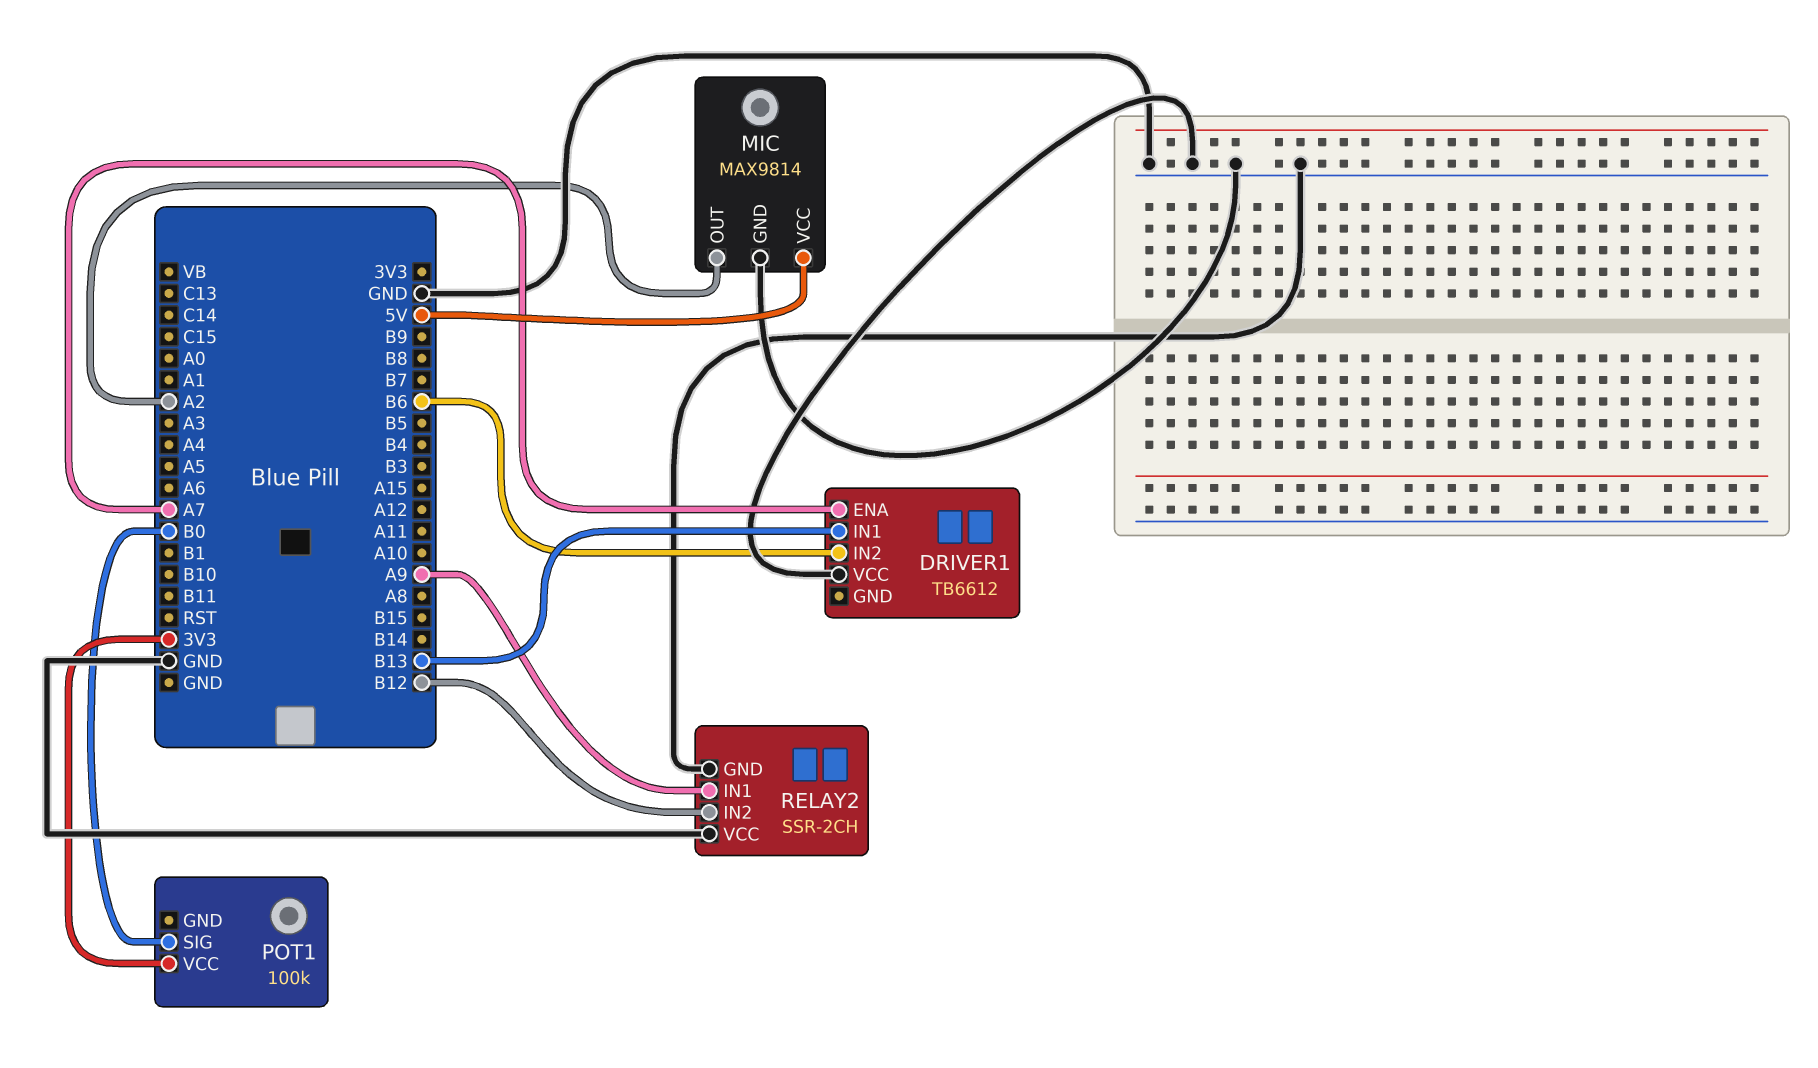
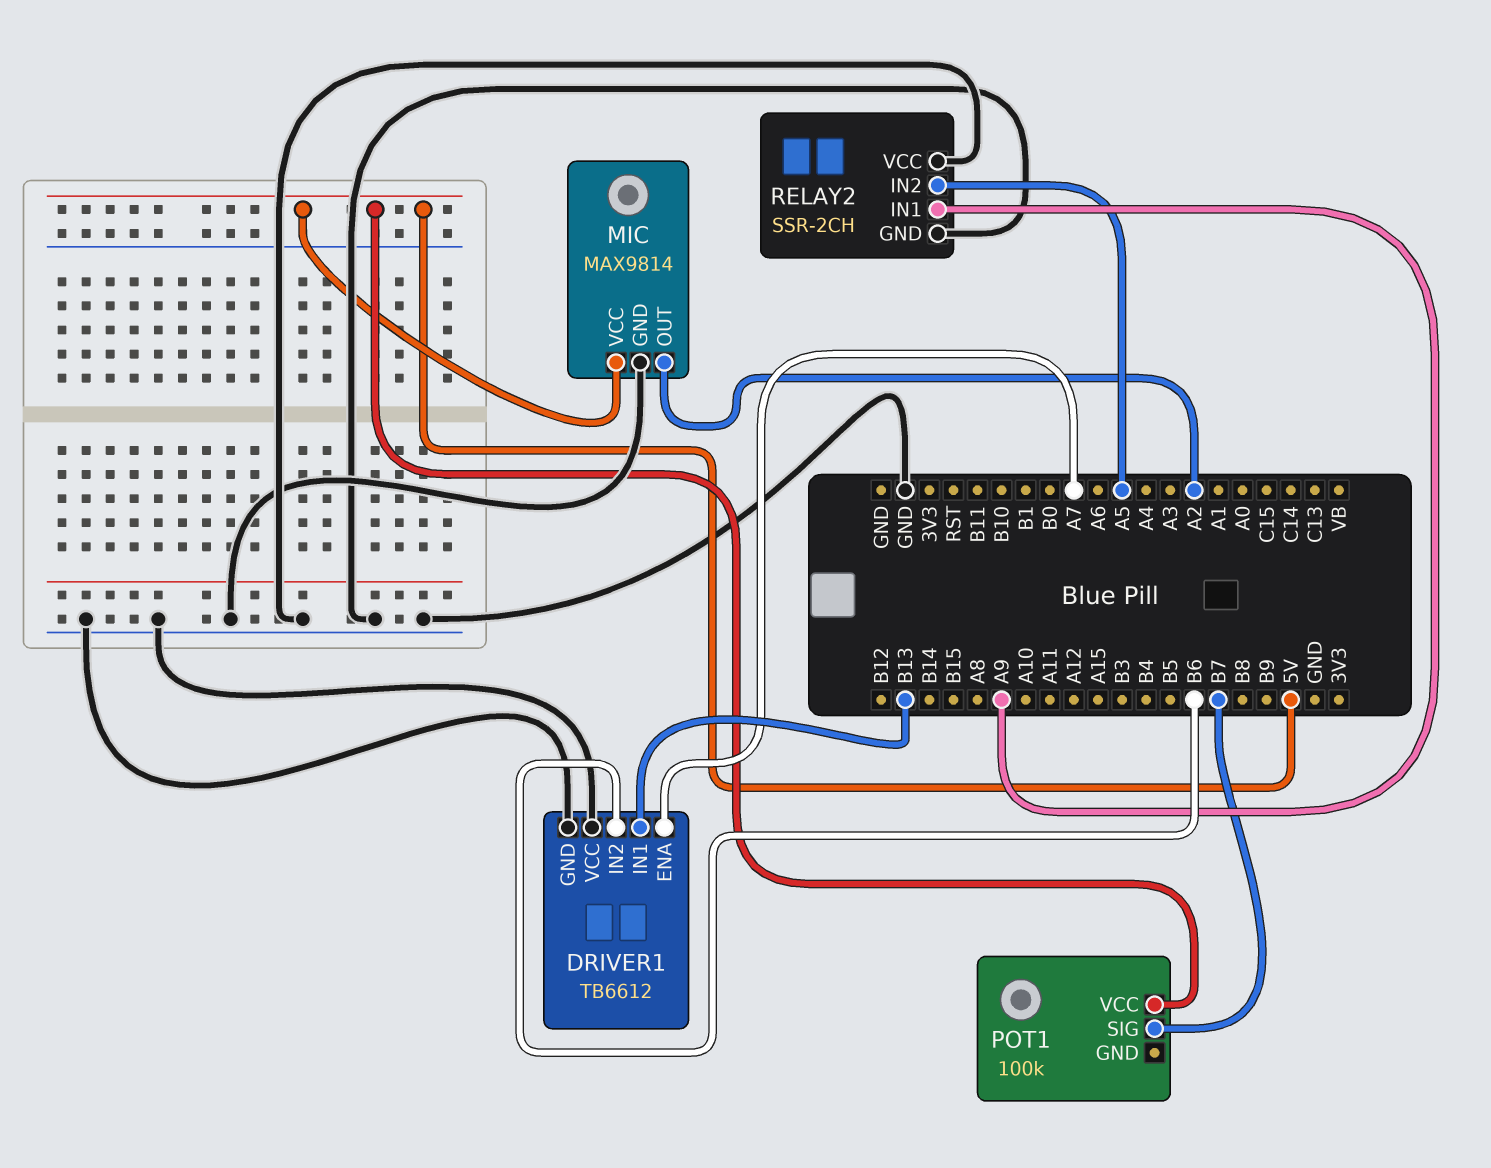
DRIVER1 pin GND: none -> GND
POT1 pin SIG: B0 -> B7
POT1 pin VCC: 3V3 -> 5V
RELAY2 pin IN2: B12 -> A5

